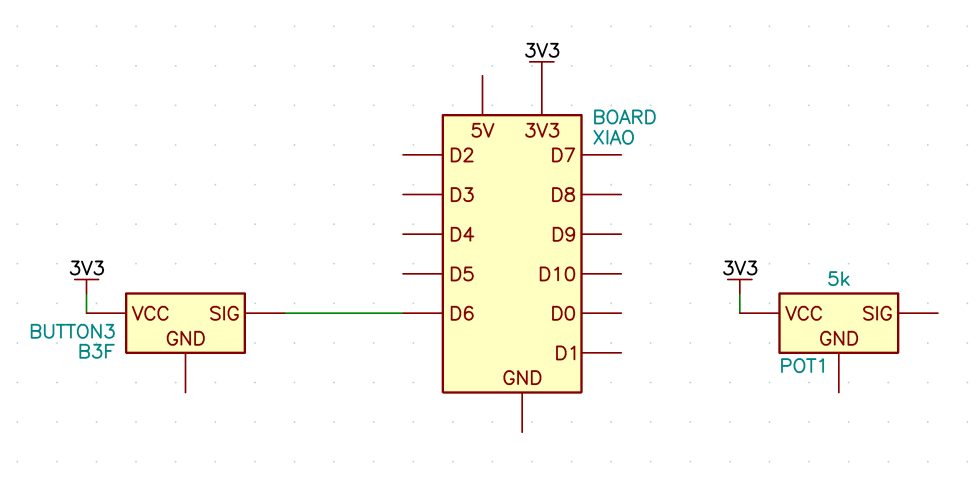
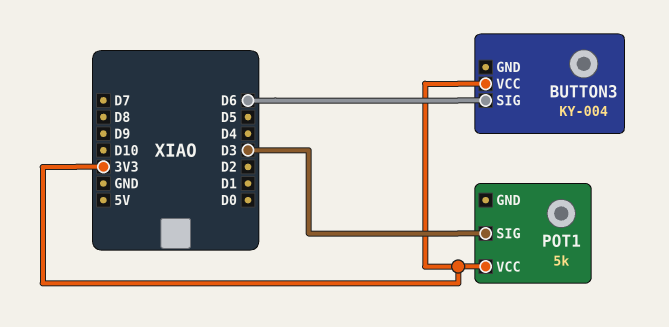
BUTTON3: B3F -> KY-004
POT1 pin SIG: none -> D3

